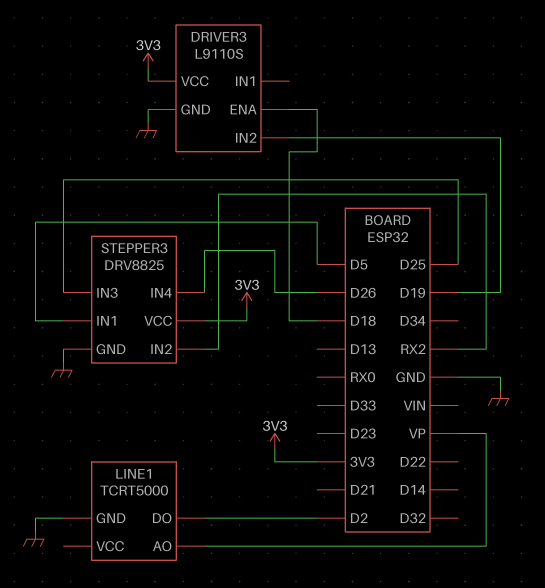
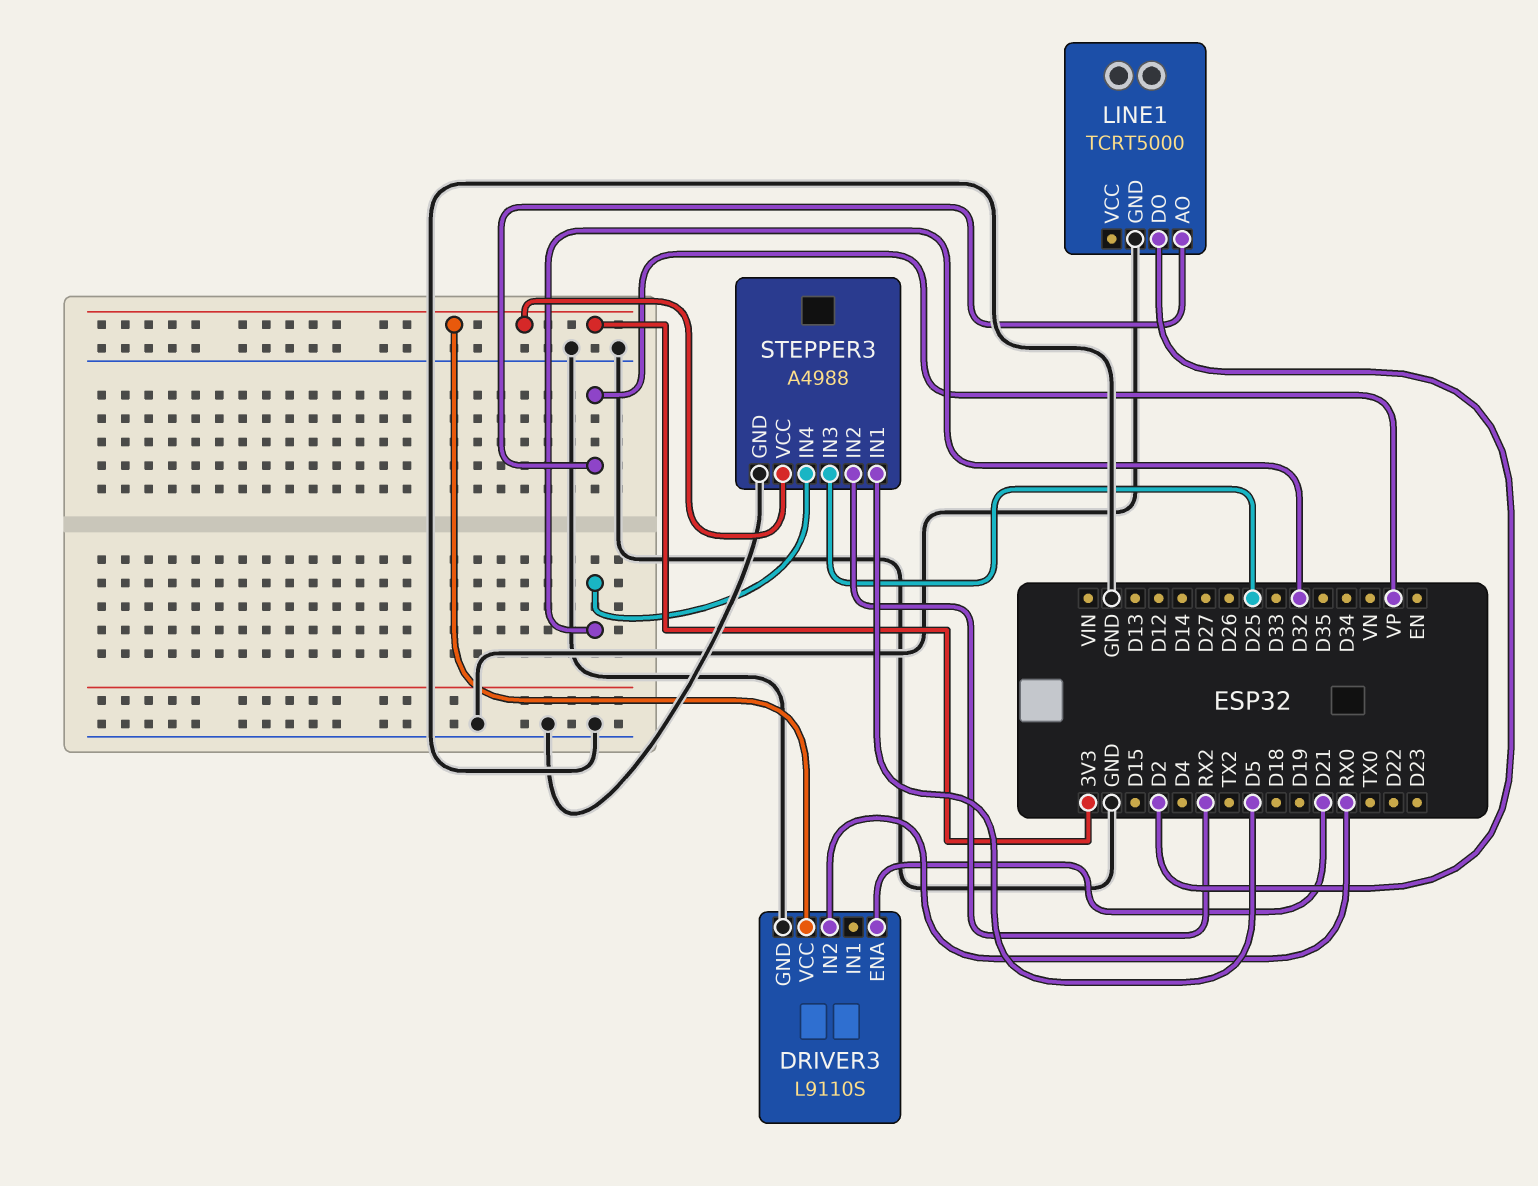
DRIVER3 pin ENA: D18 -> D21
DRIVER3 pin IN2: D19 -> RX0
STEPPER3: DRV8825 -> A4988
STEPPER3 pin IN4: D26 -> D32

